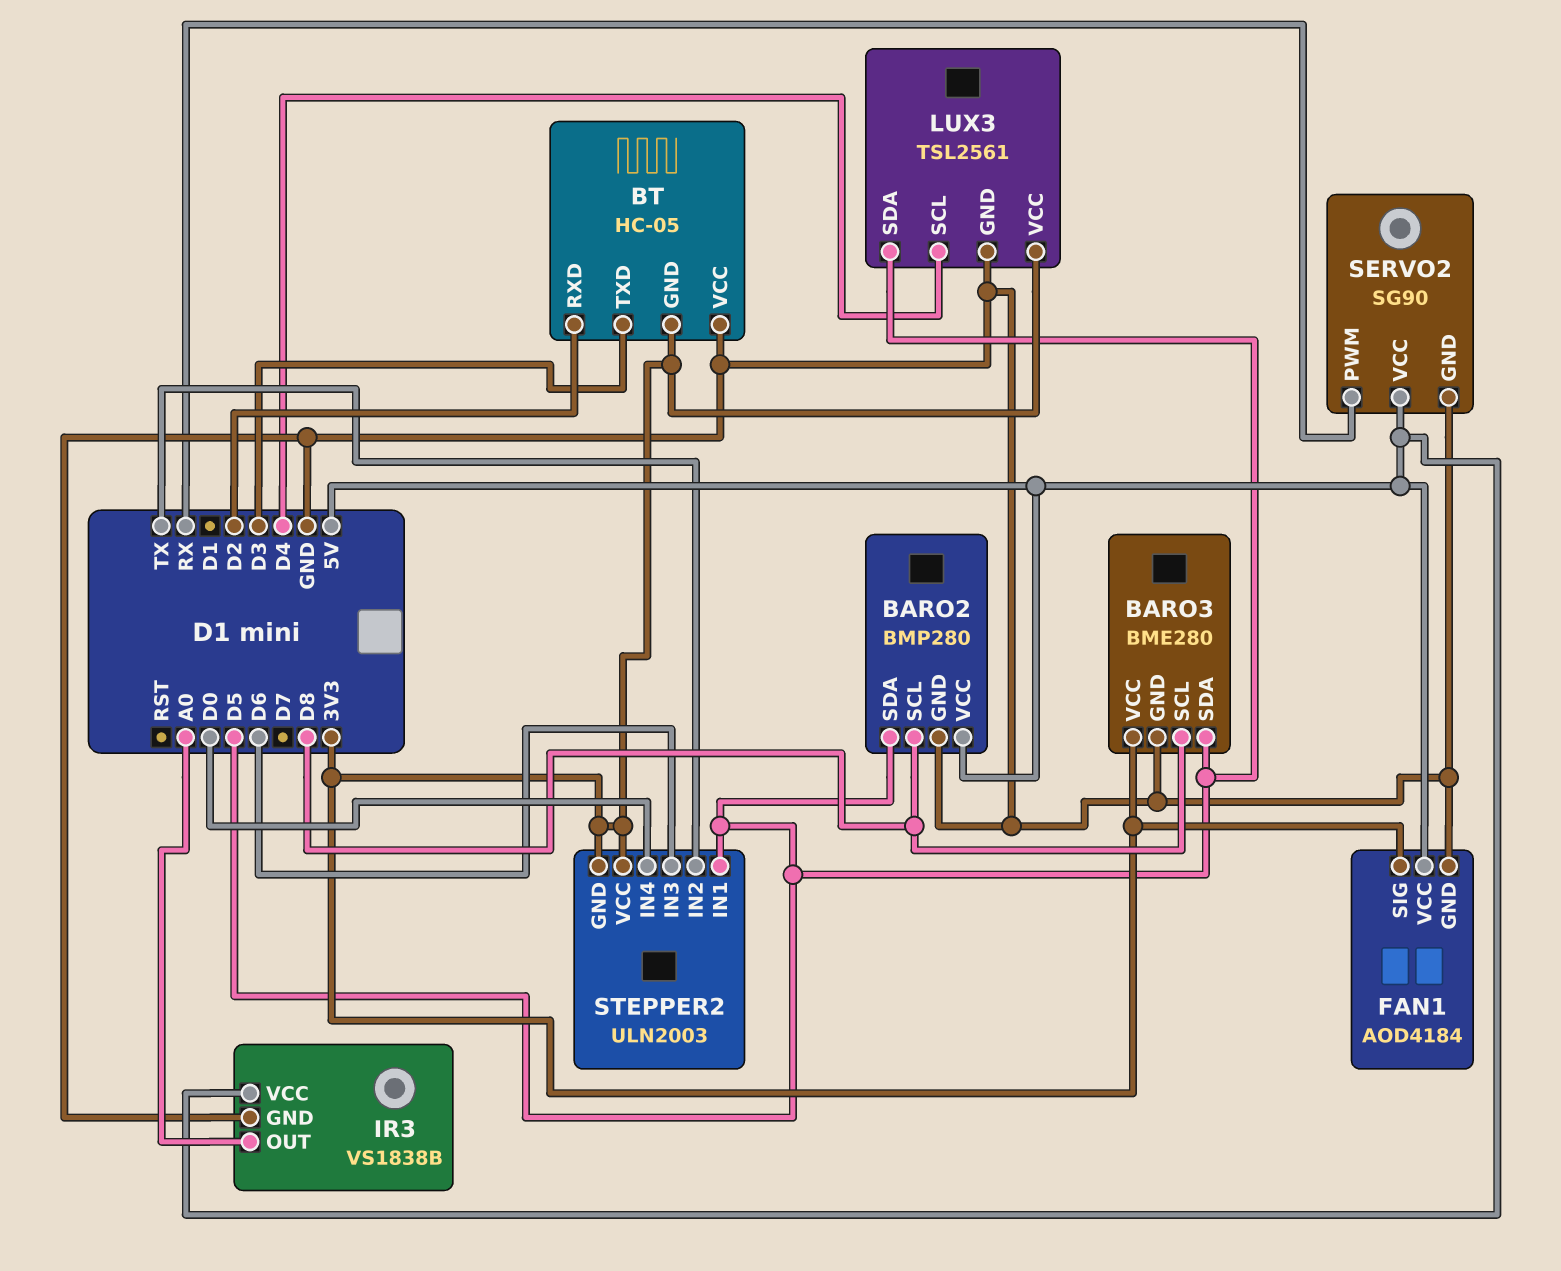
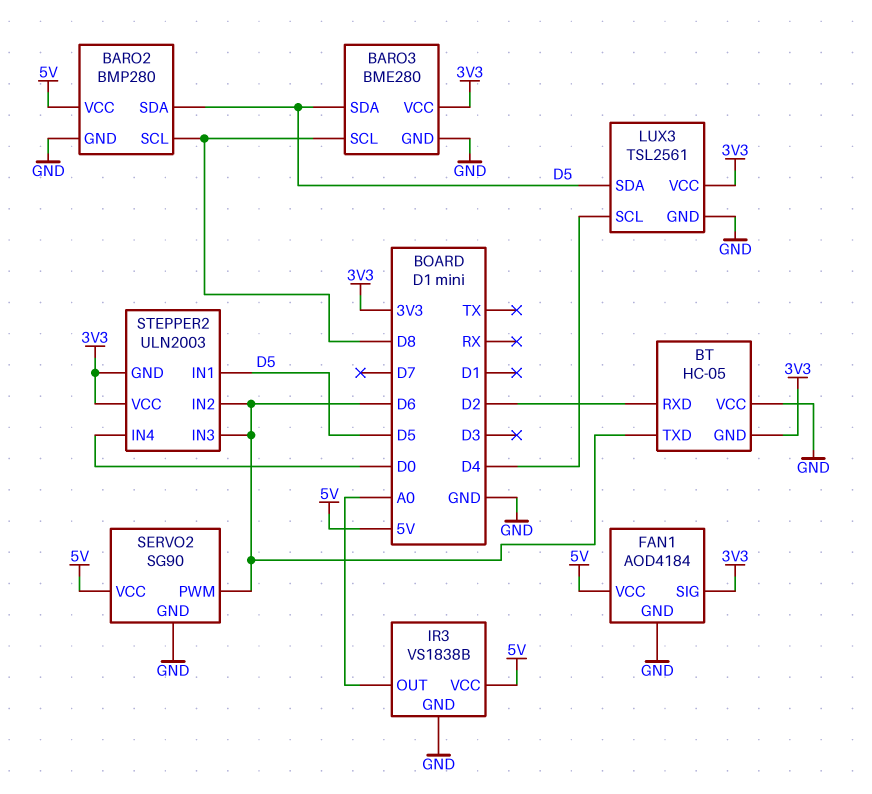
BT pin TXD: D3 -> D6
SERVO2 pin PWM: RX -> D6
STEPPER2 pin IN2: TX -> D6

